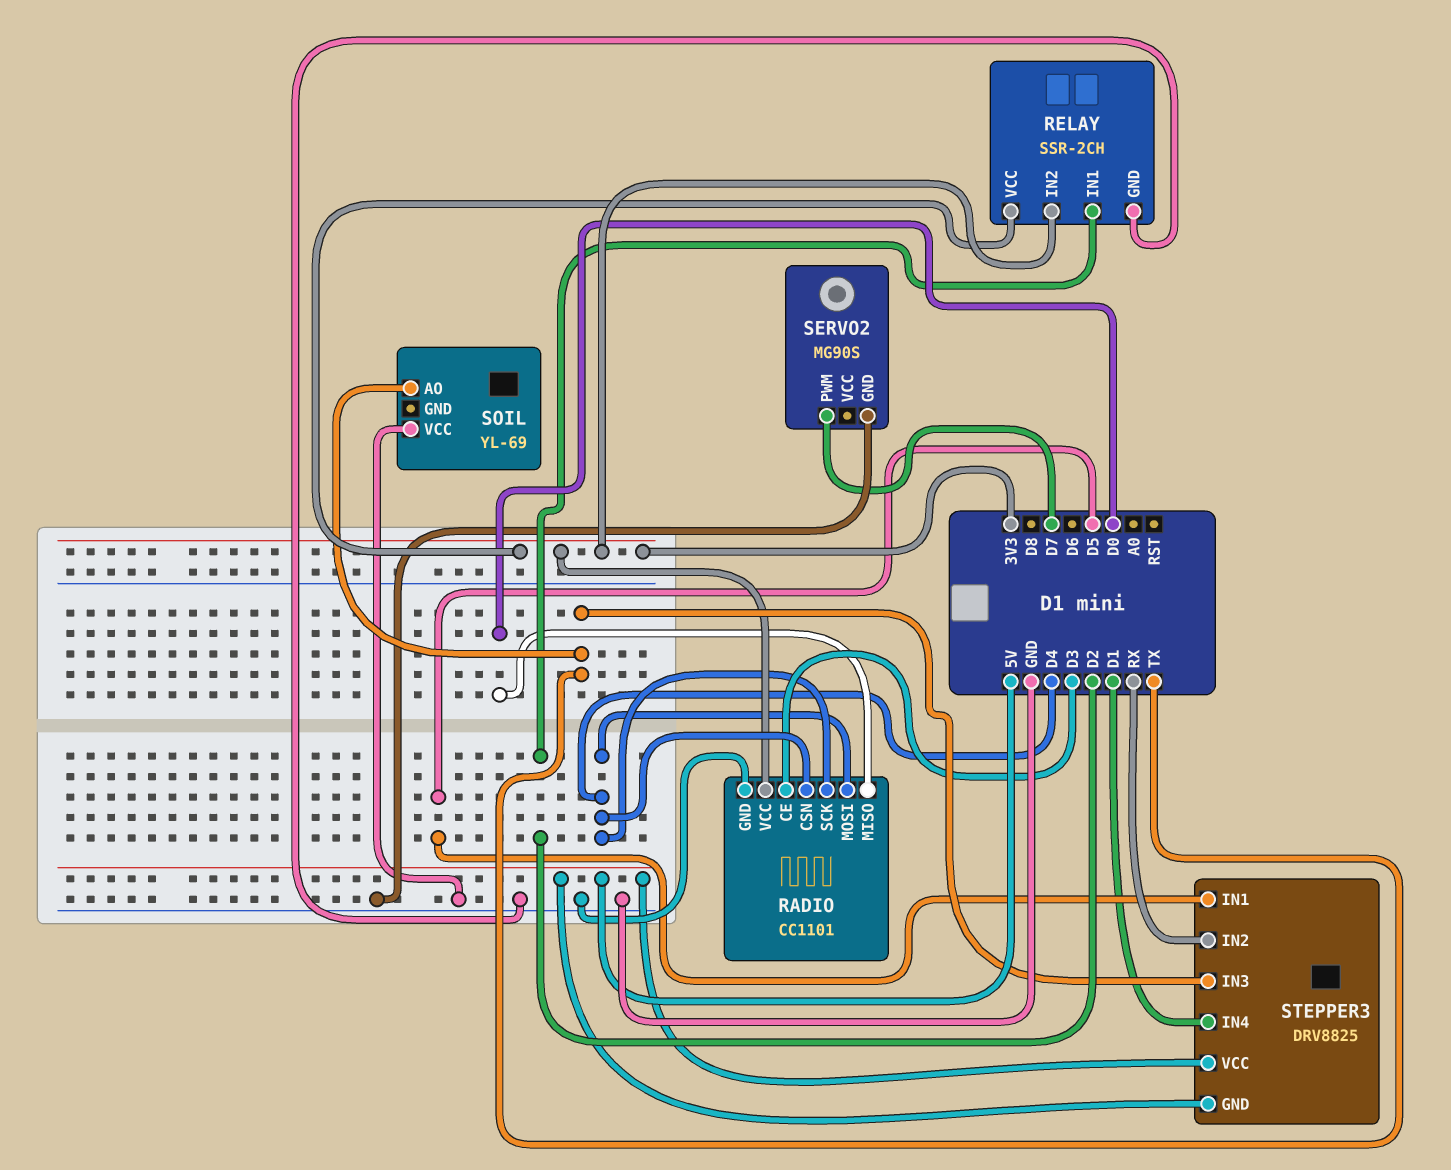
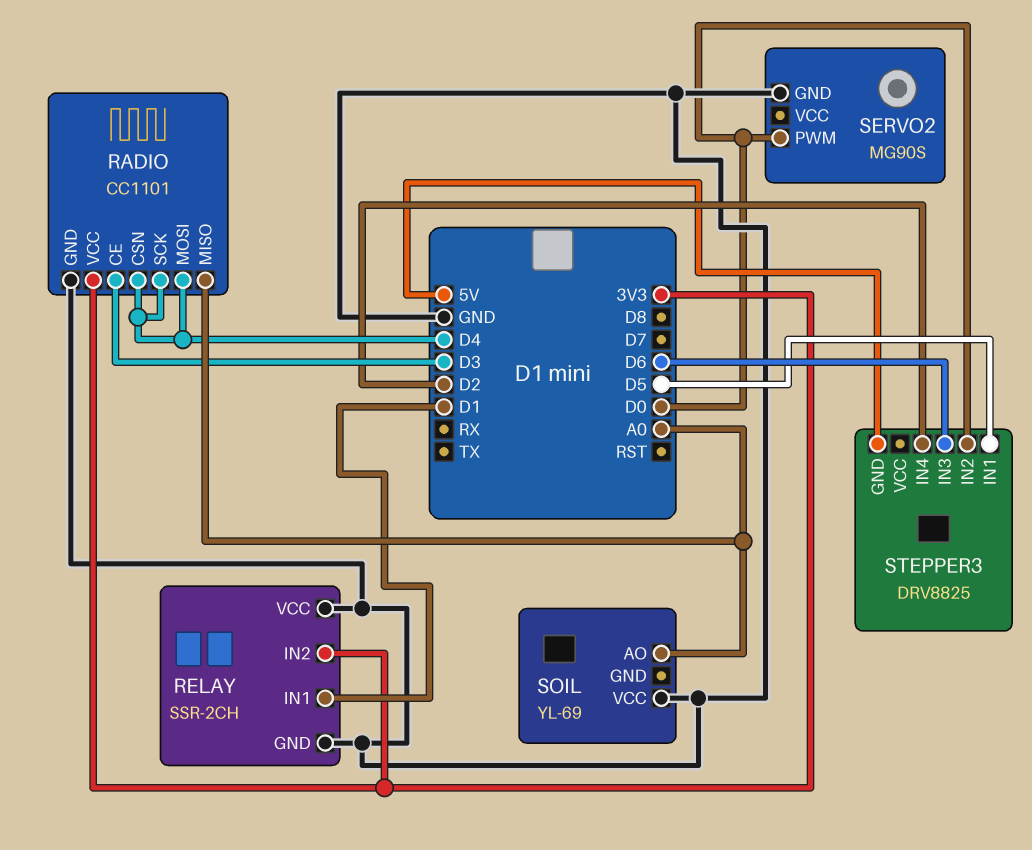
RADIO pin MISO: D0 -> A0
RELAY pin IN1: D2 -> D1
RELAY pin VCC: 3V3 -> GND
SERVO2 pin PWM: D7 -> D0
SOIL pin AO: TX -> A0
STEPPER3 pin IN2: RX -> D0
STEPPER3 pin IN3: TX -> D6
STEPPER3 pin IN4: D1 -> D2
STEPPER3 pin VCC: 5V -> none

